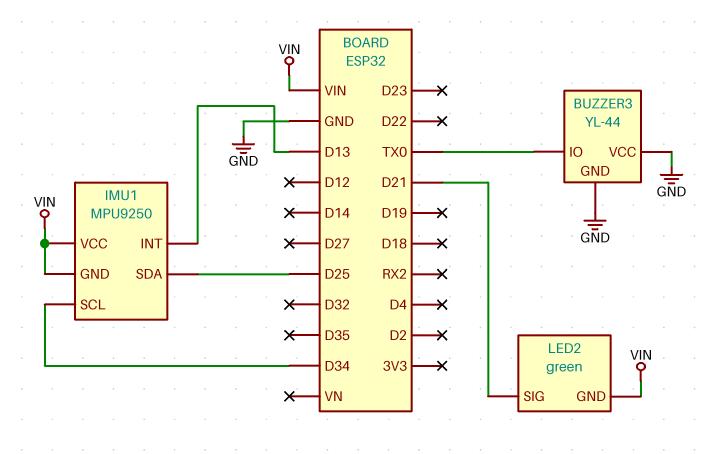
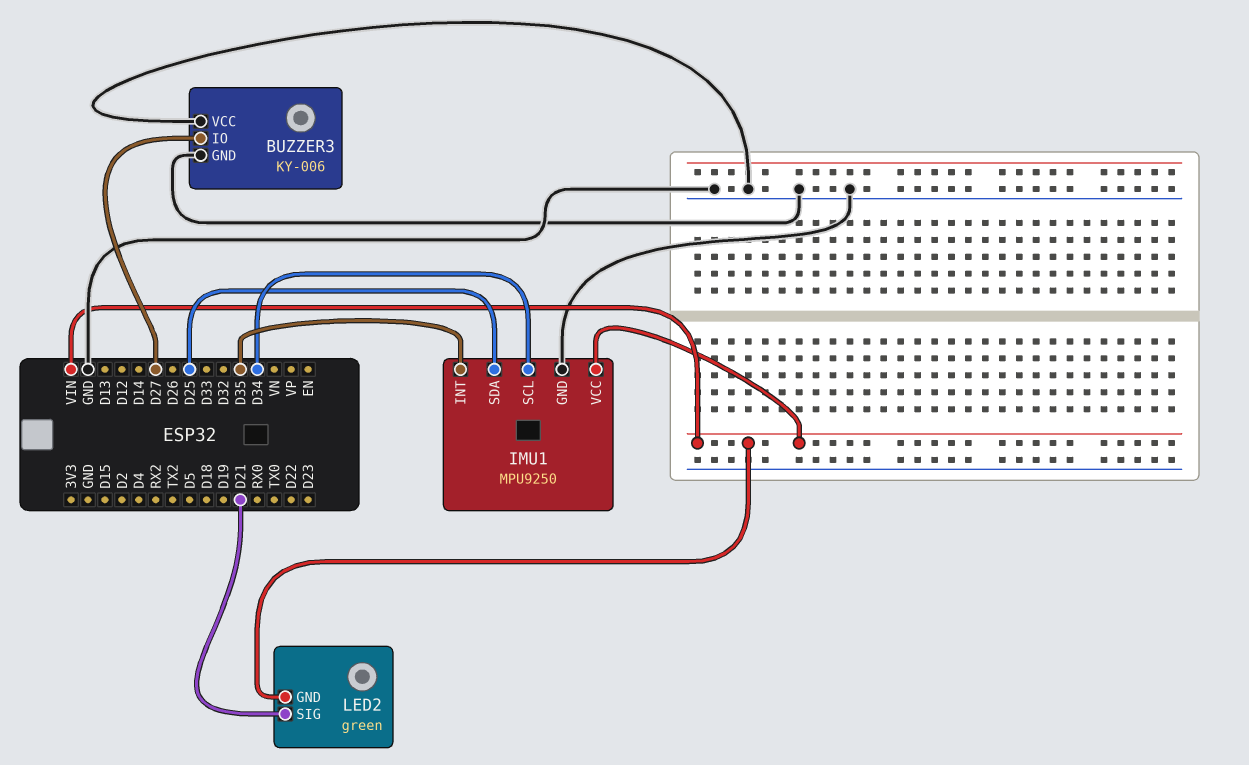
BUZZER3: YL-44 -> KY-006
BUZZER3 pin IO: TX0 -> D27
IMU1 pin GND: VIN -> GND
IMU1 pin INT: D13 -> D35

